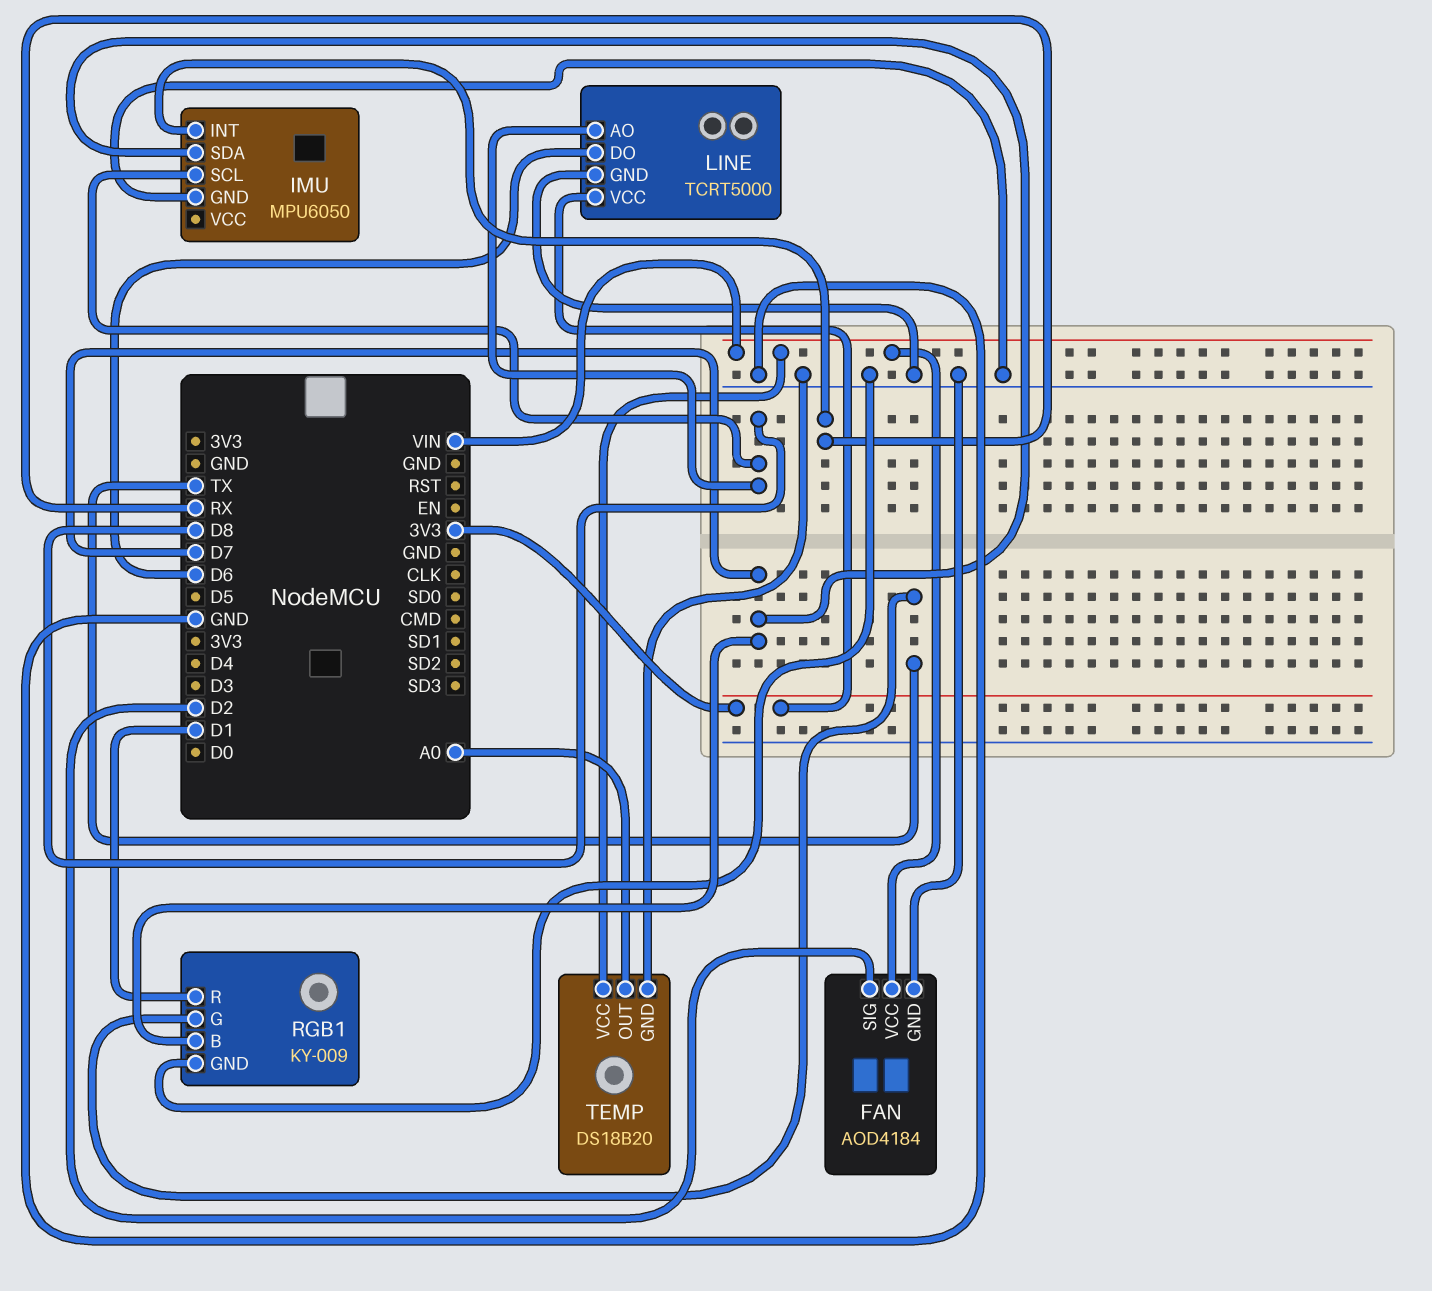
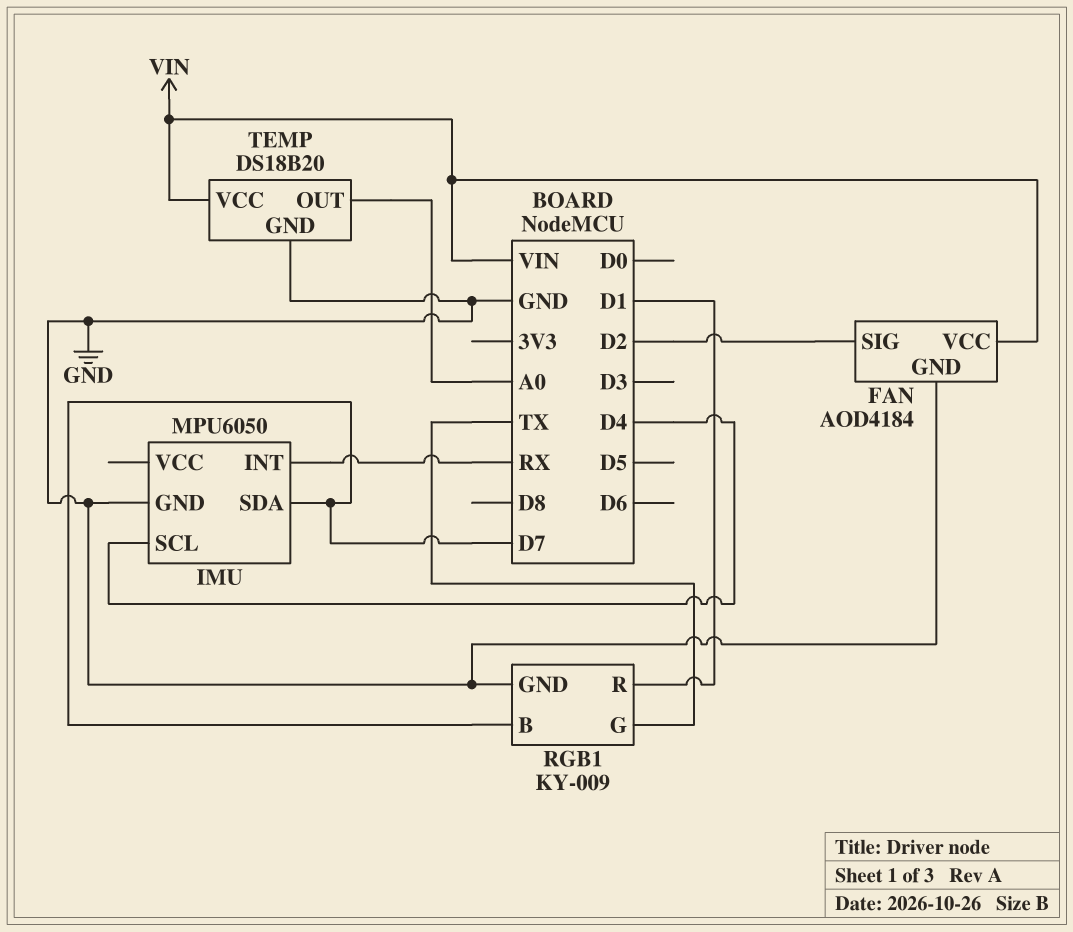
IMU pin SCL: D8 -> D4
LINE: TCRT5000 -> none
LINE pin AO: D8 -> none
LINE pin DO: D6 -> none
LINE pin GND: GND -> none
LINE pin VCC: 3V3 -> none

